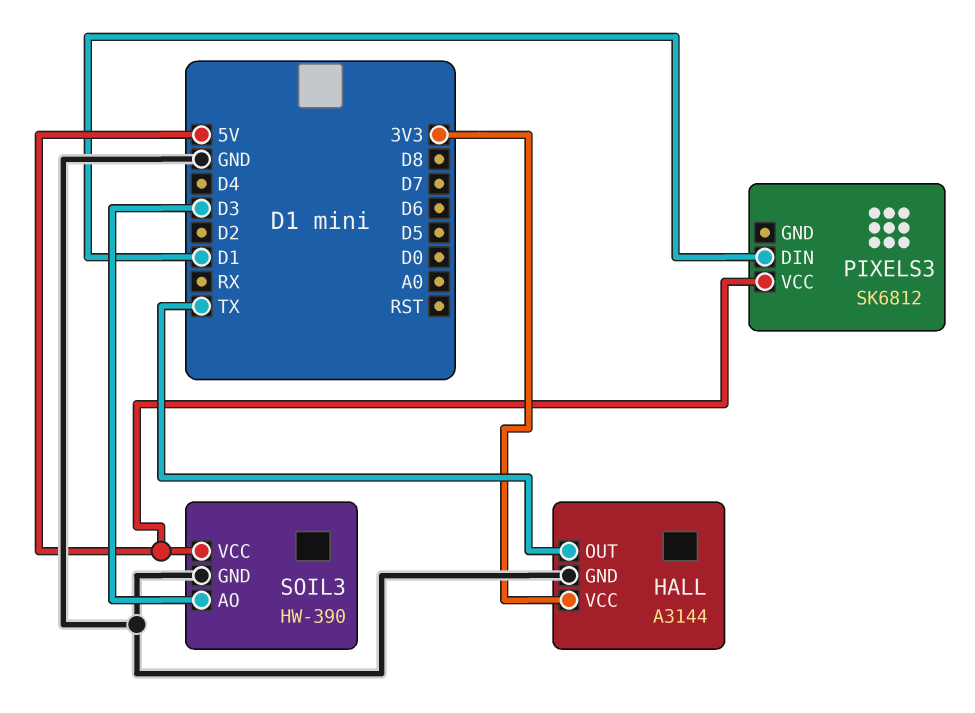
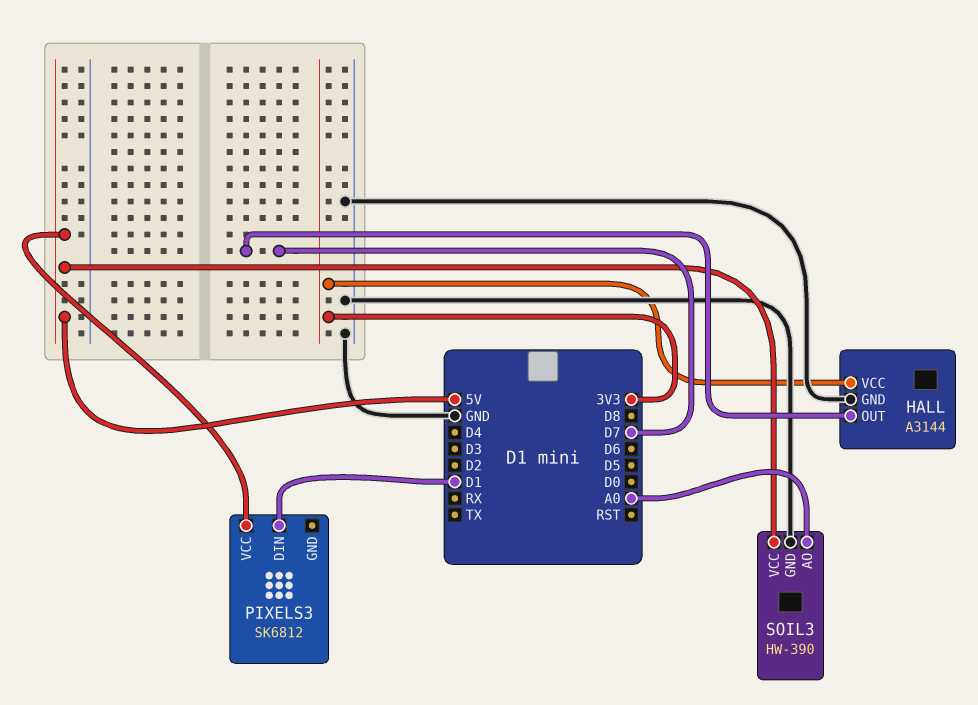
HALL pin OUT: TX -> D7
SOIL3 pin AO: D3 -> A0

